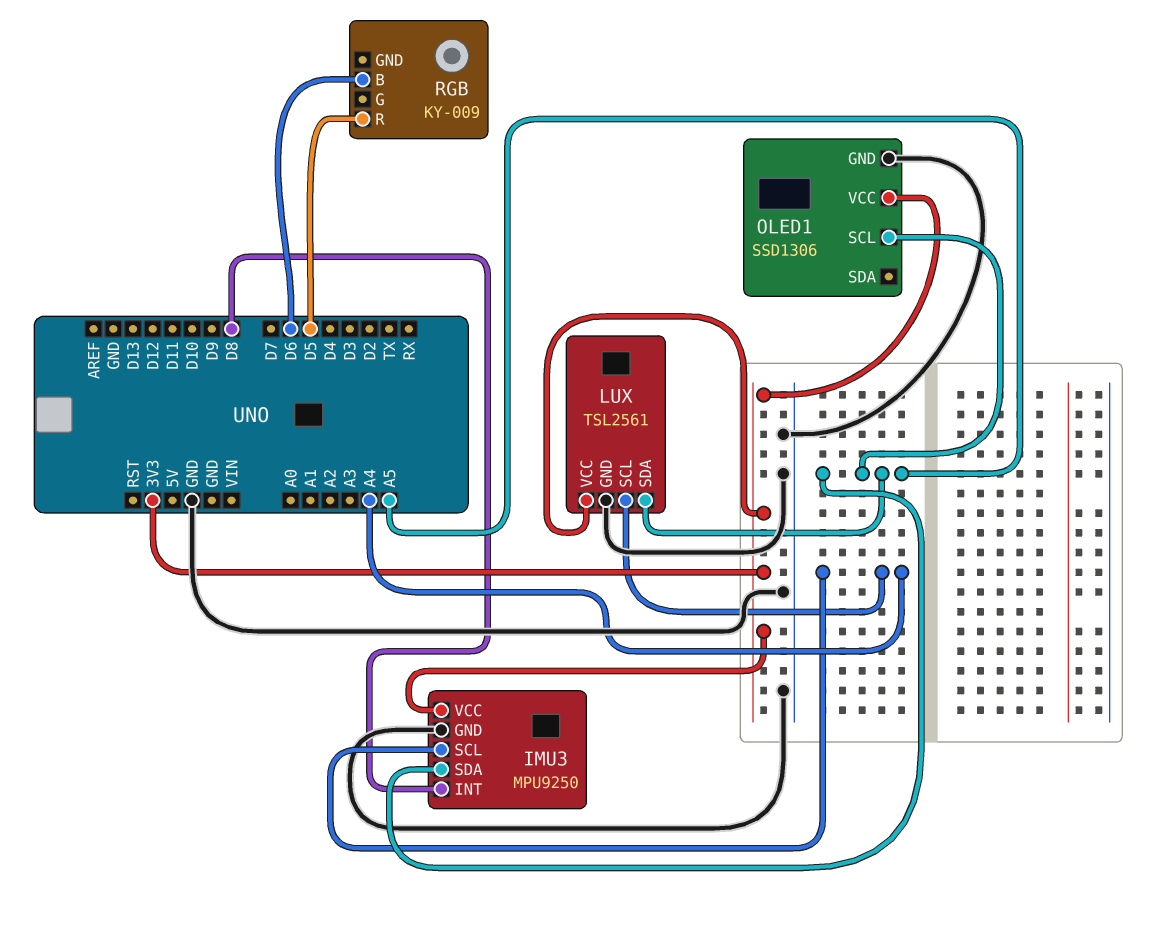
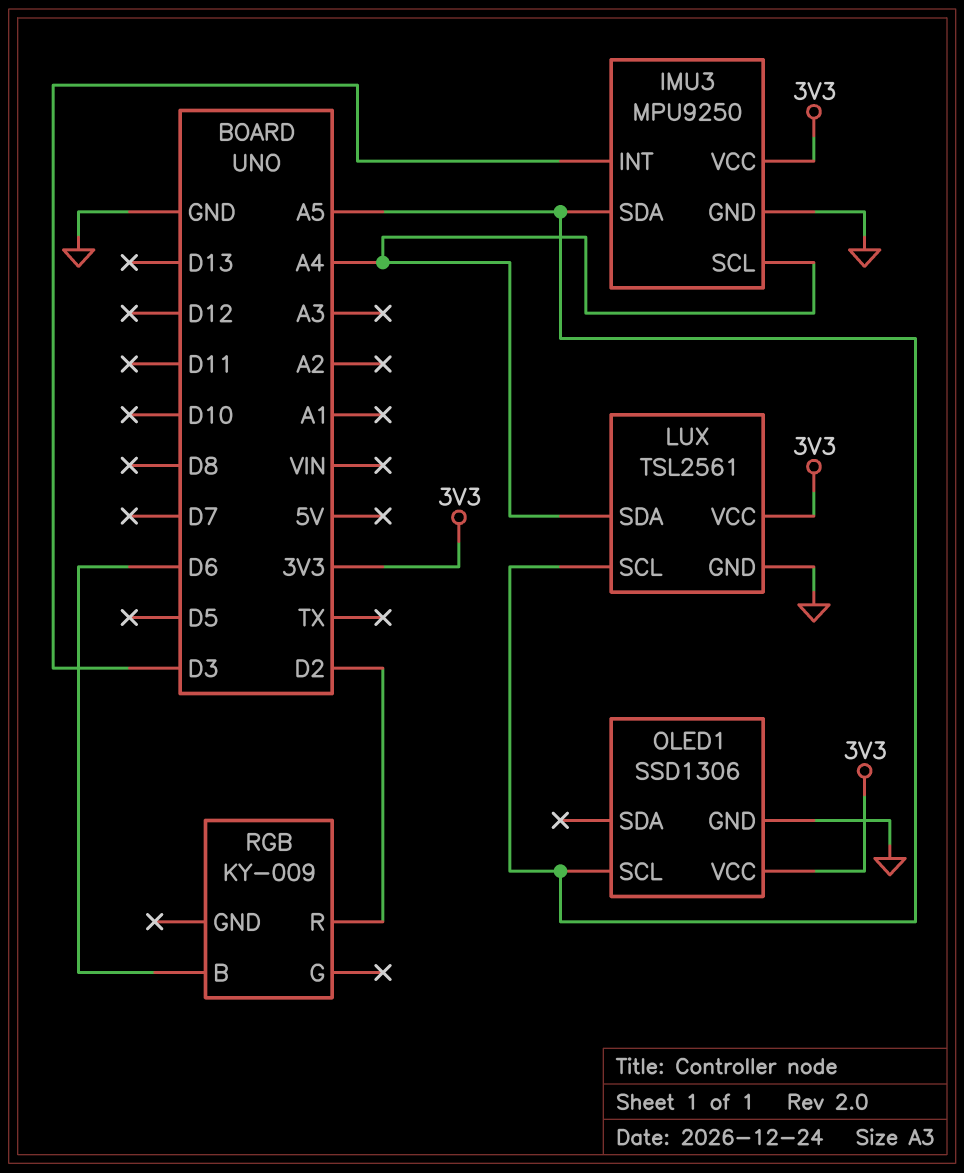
IMU3 pin INT: D8 -> D3
LUX pin SCL: A4 -> A5
LUX pin SDA: A5 -> A4
RGB pin R: D5 -> D2

